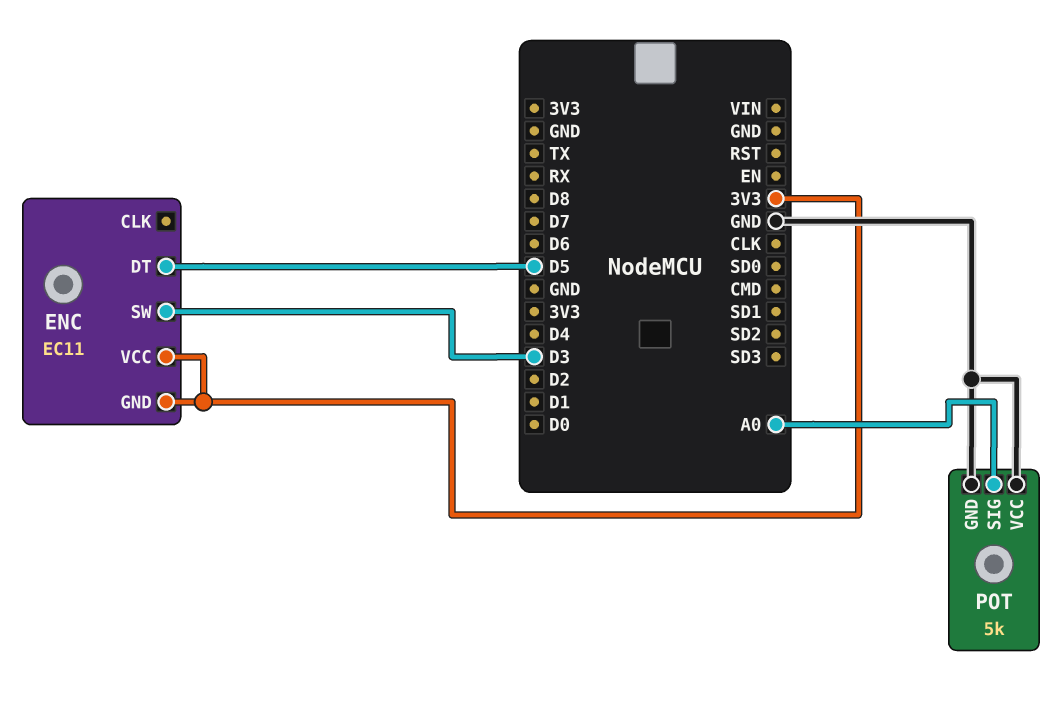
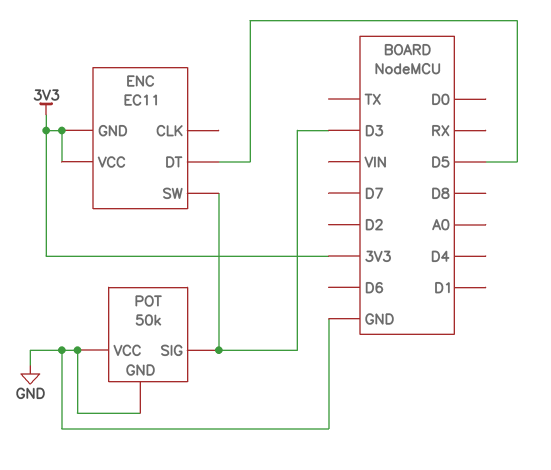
POT: 5k -> 50k
POT pin SIG: A0 -> D3

